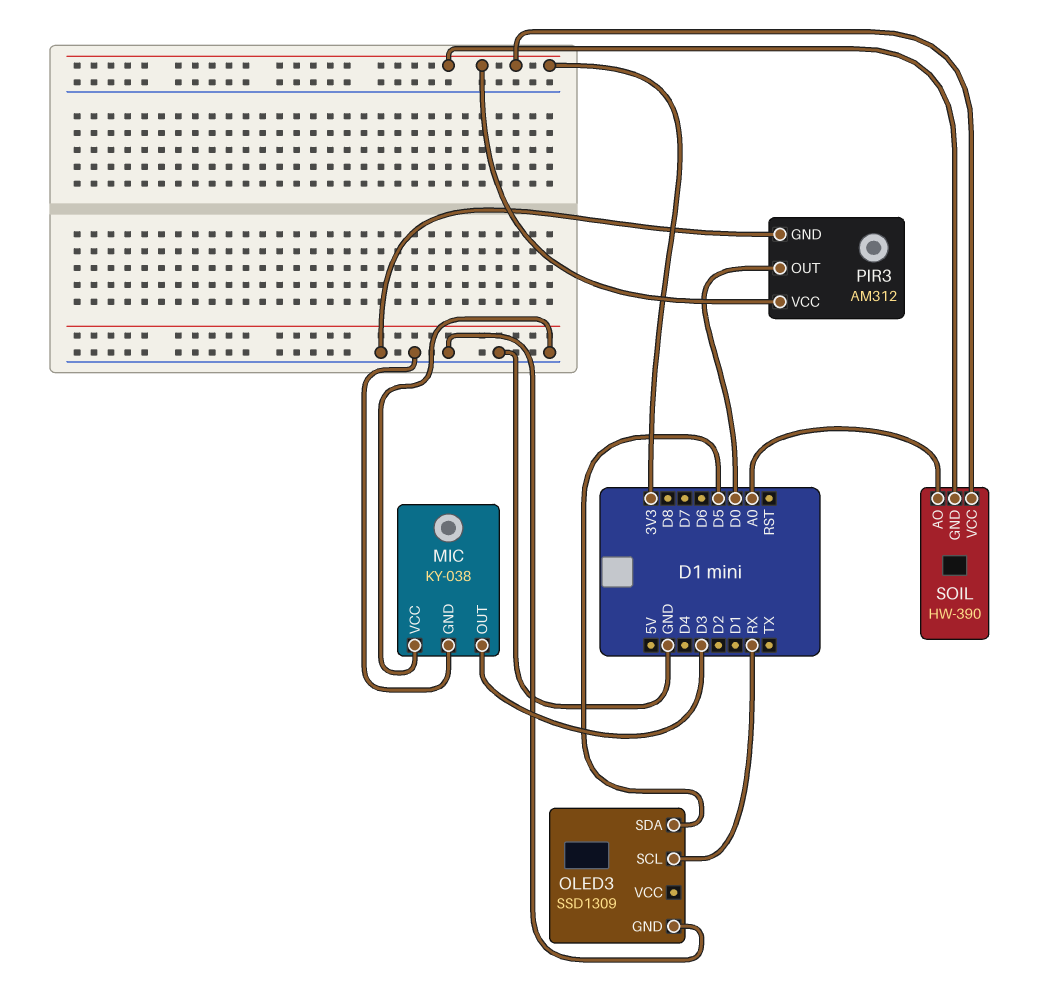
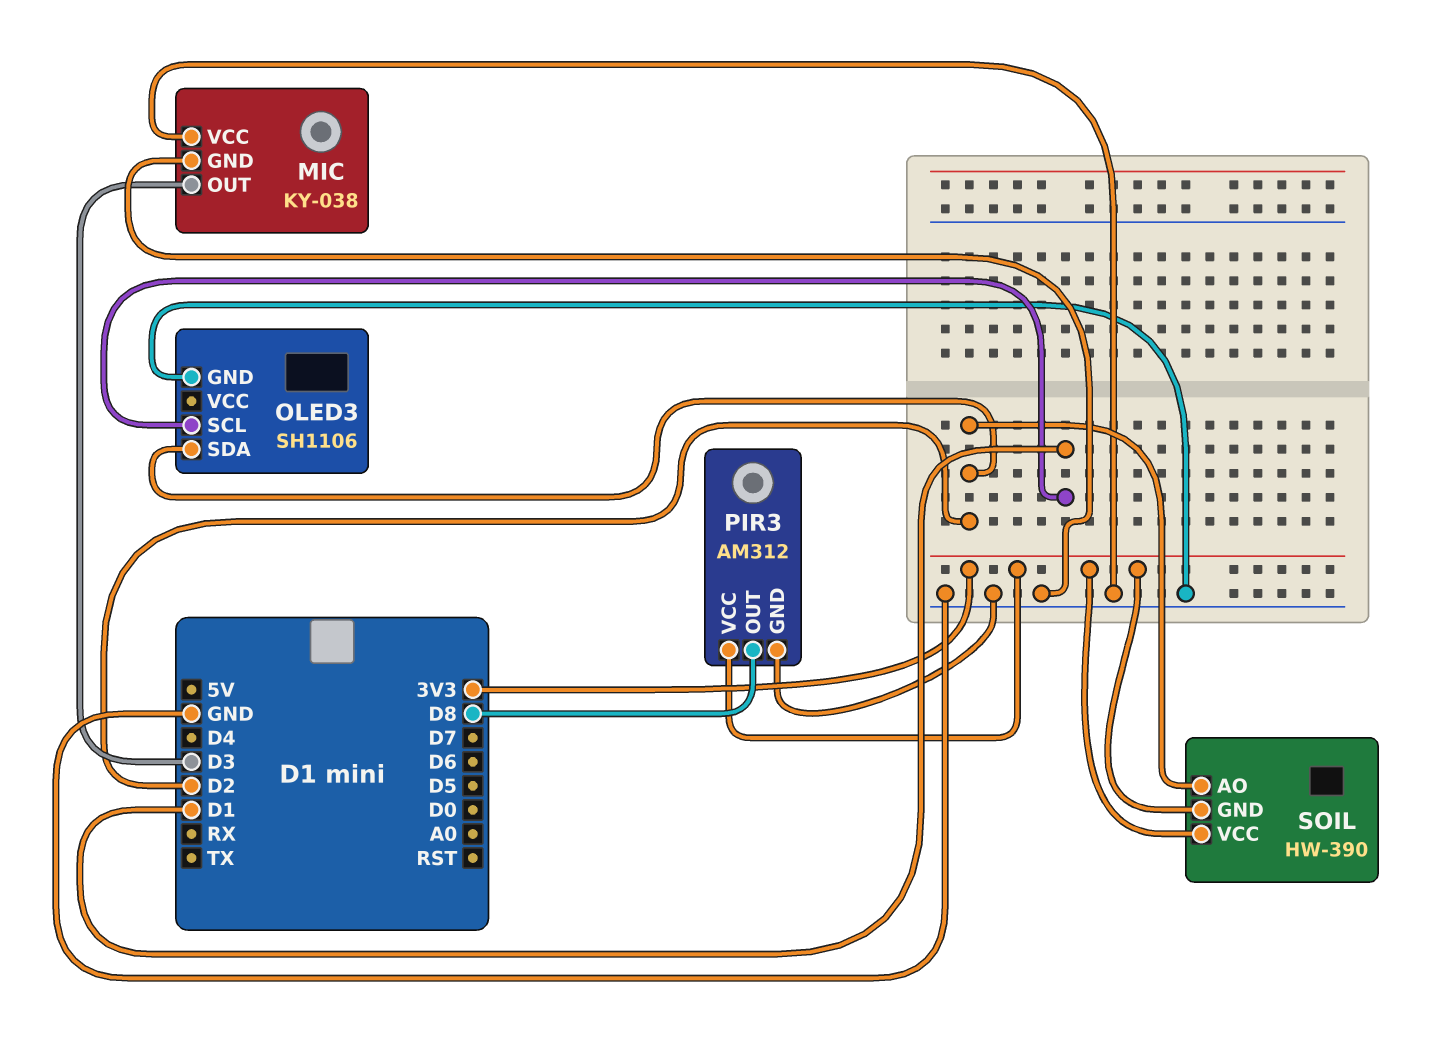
OLED3: SSD1309 -> SH1106
OLED3 pin SCL: RX -> D1
OLED3 pin SDA: D5 -> D2
PIR3 pin OUT: D0 -> D8
SOIL pin AO: A0 -> D2

